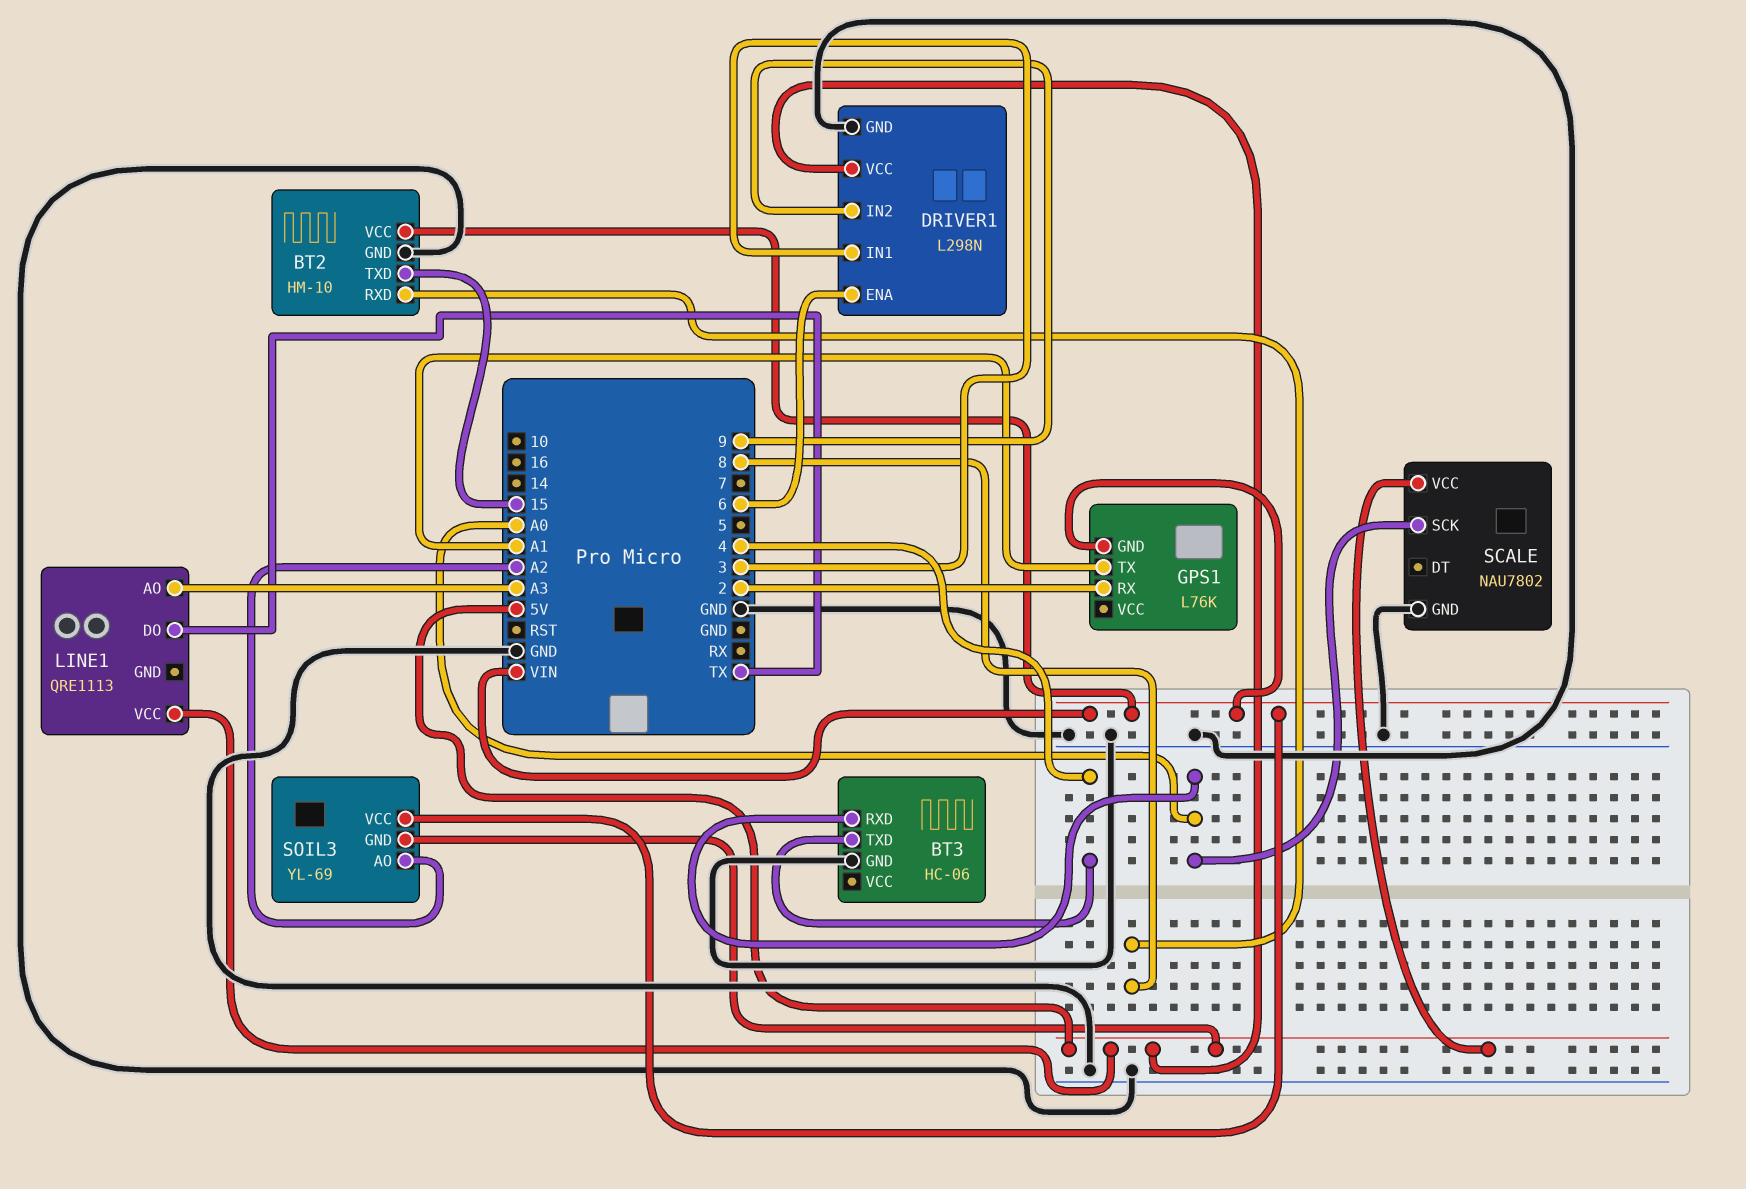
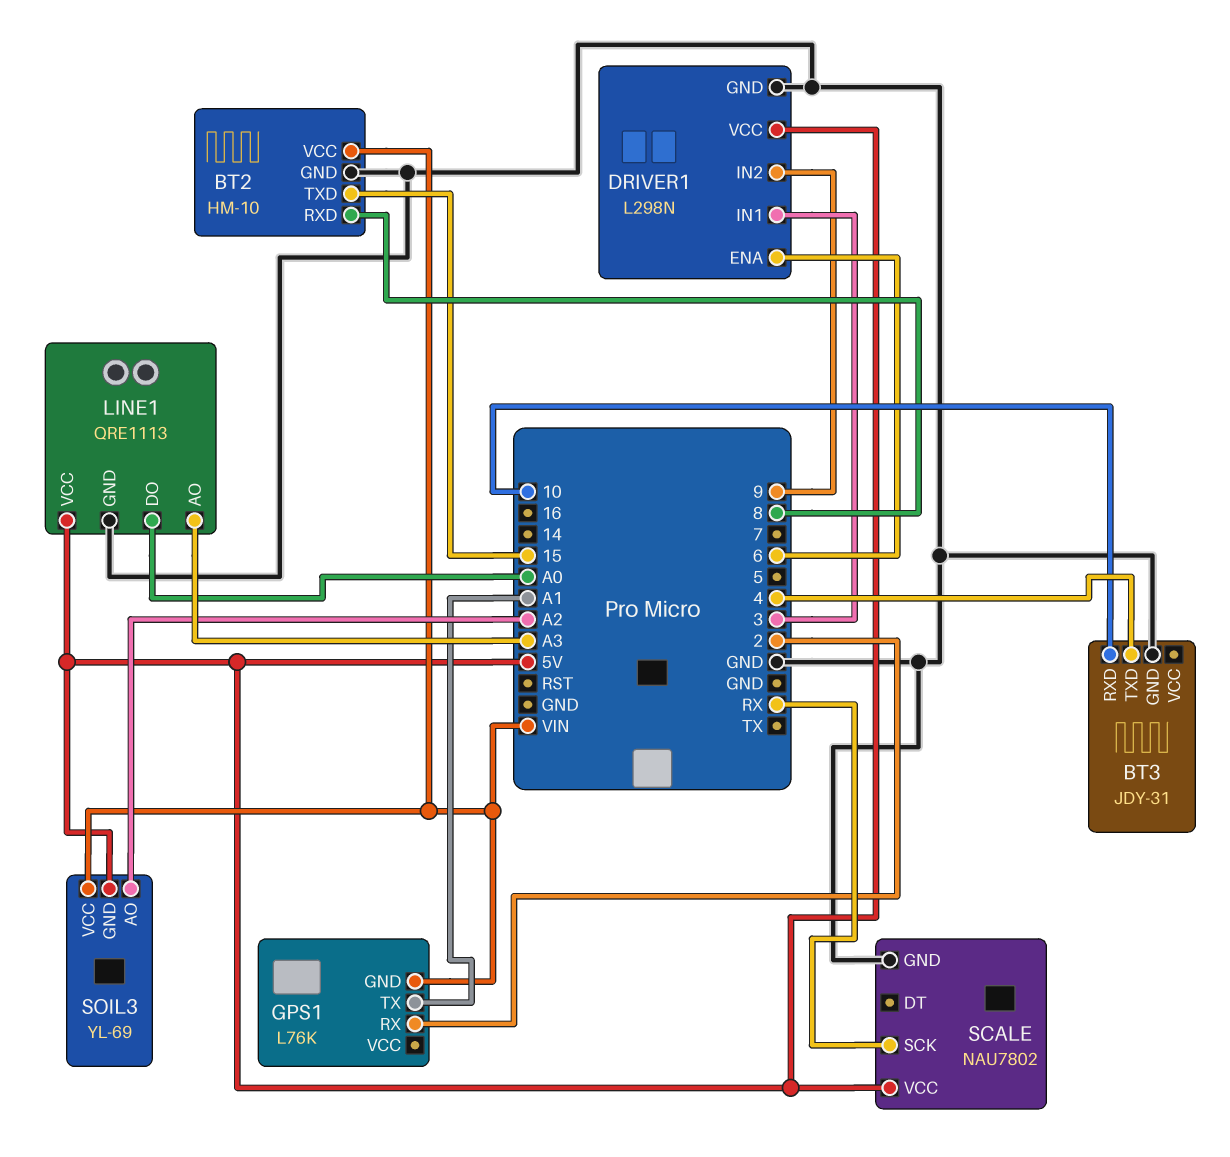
BT3: HC-06 -> JDY-31
BT3 pin RXD: A0 -> 10
LINE1 pin DO: TX -> A0
LINE1 pin GND: none -> GND
SCALE pin SCK: A0 -> RX

